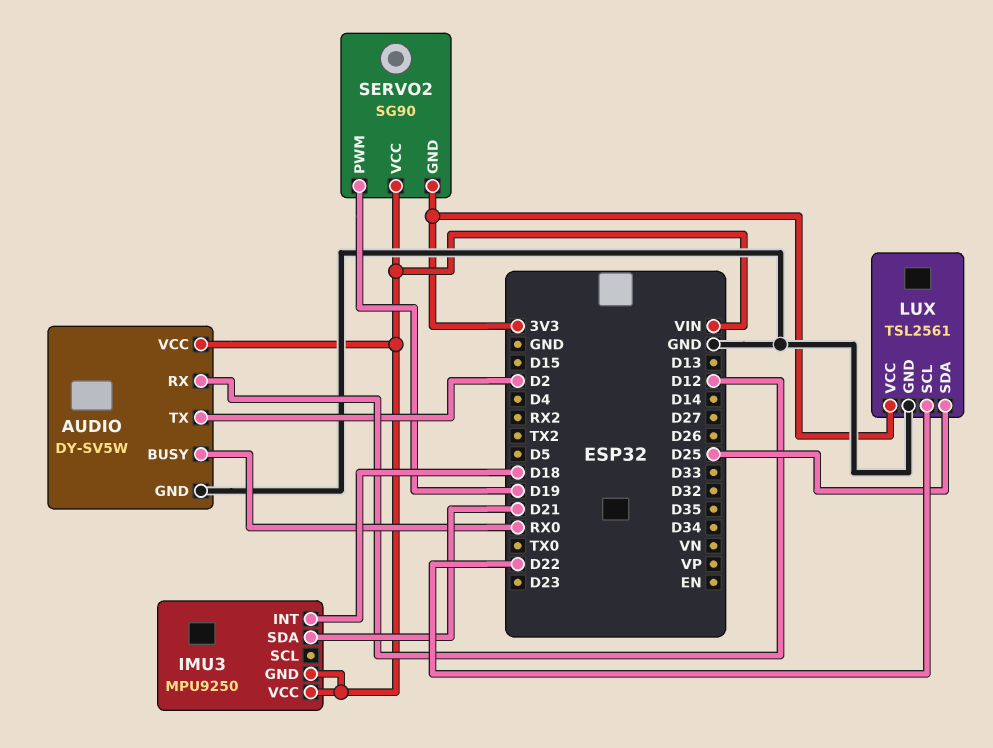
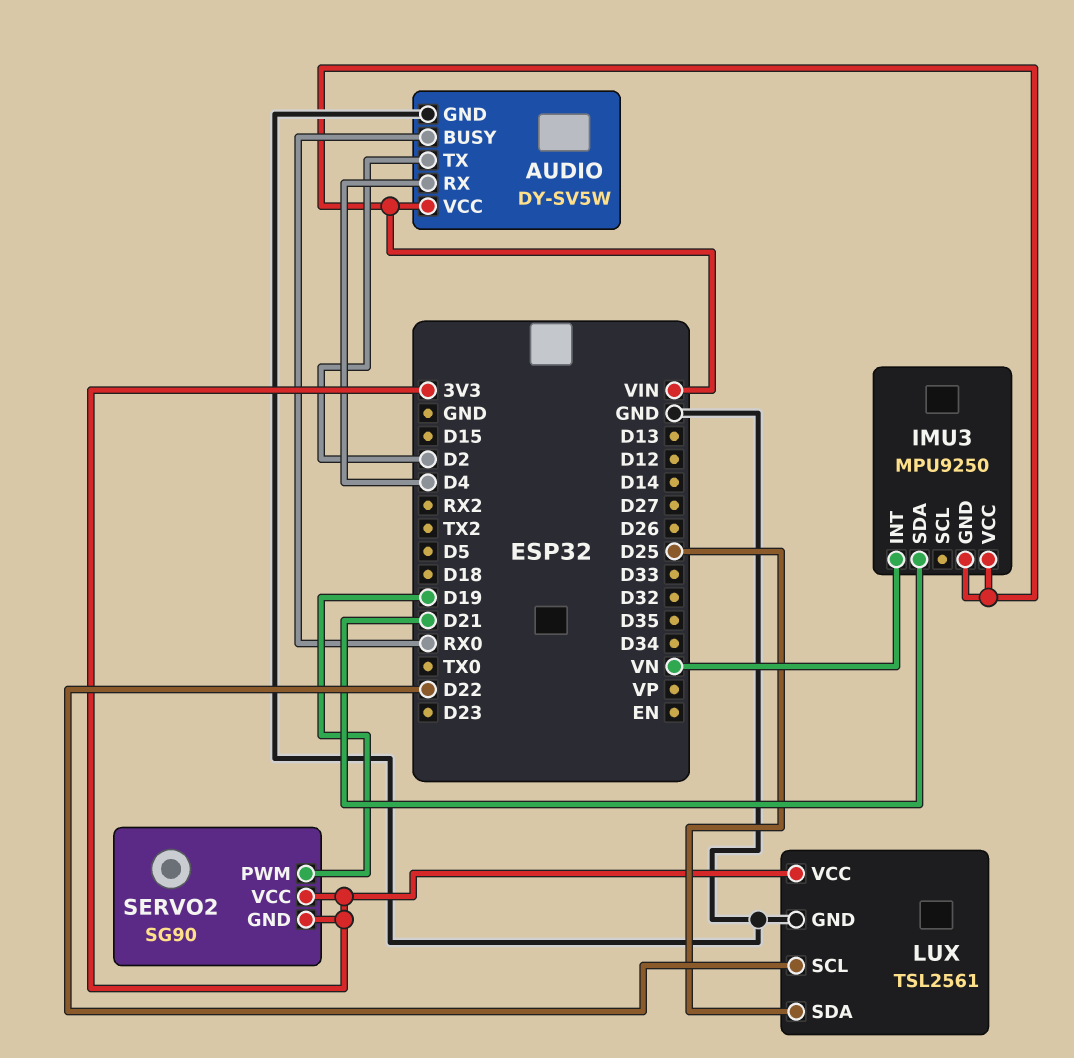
AUDIO pin RX: D12 -> D4
IMU3 pin INT: D18 -> VN
SERVO2 pin VCC: VIN -> 3V3

